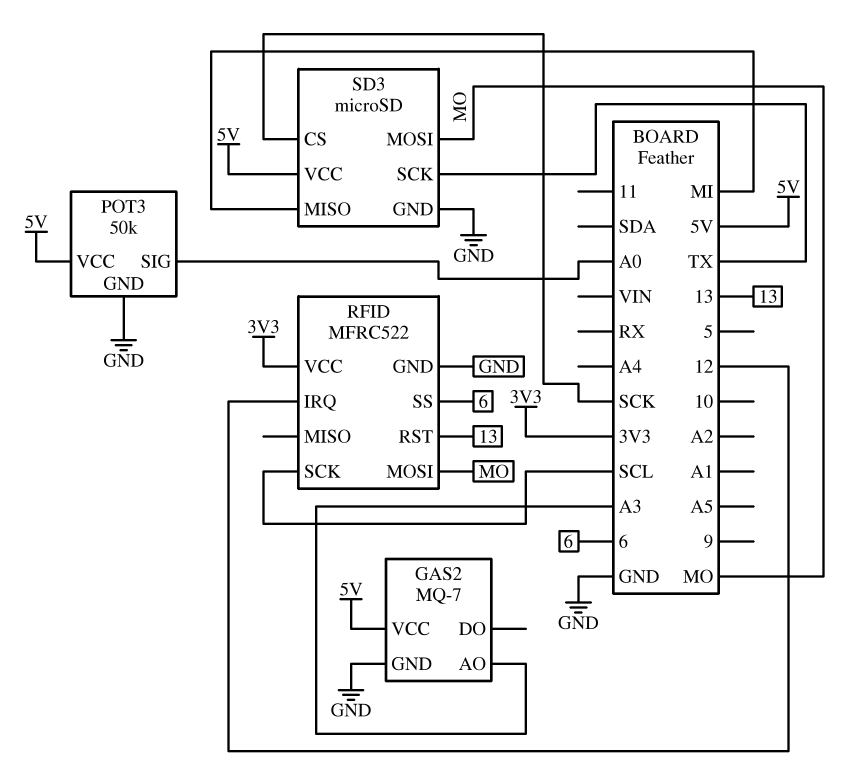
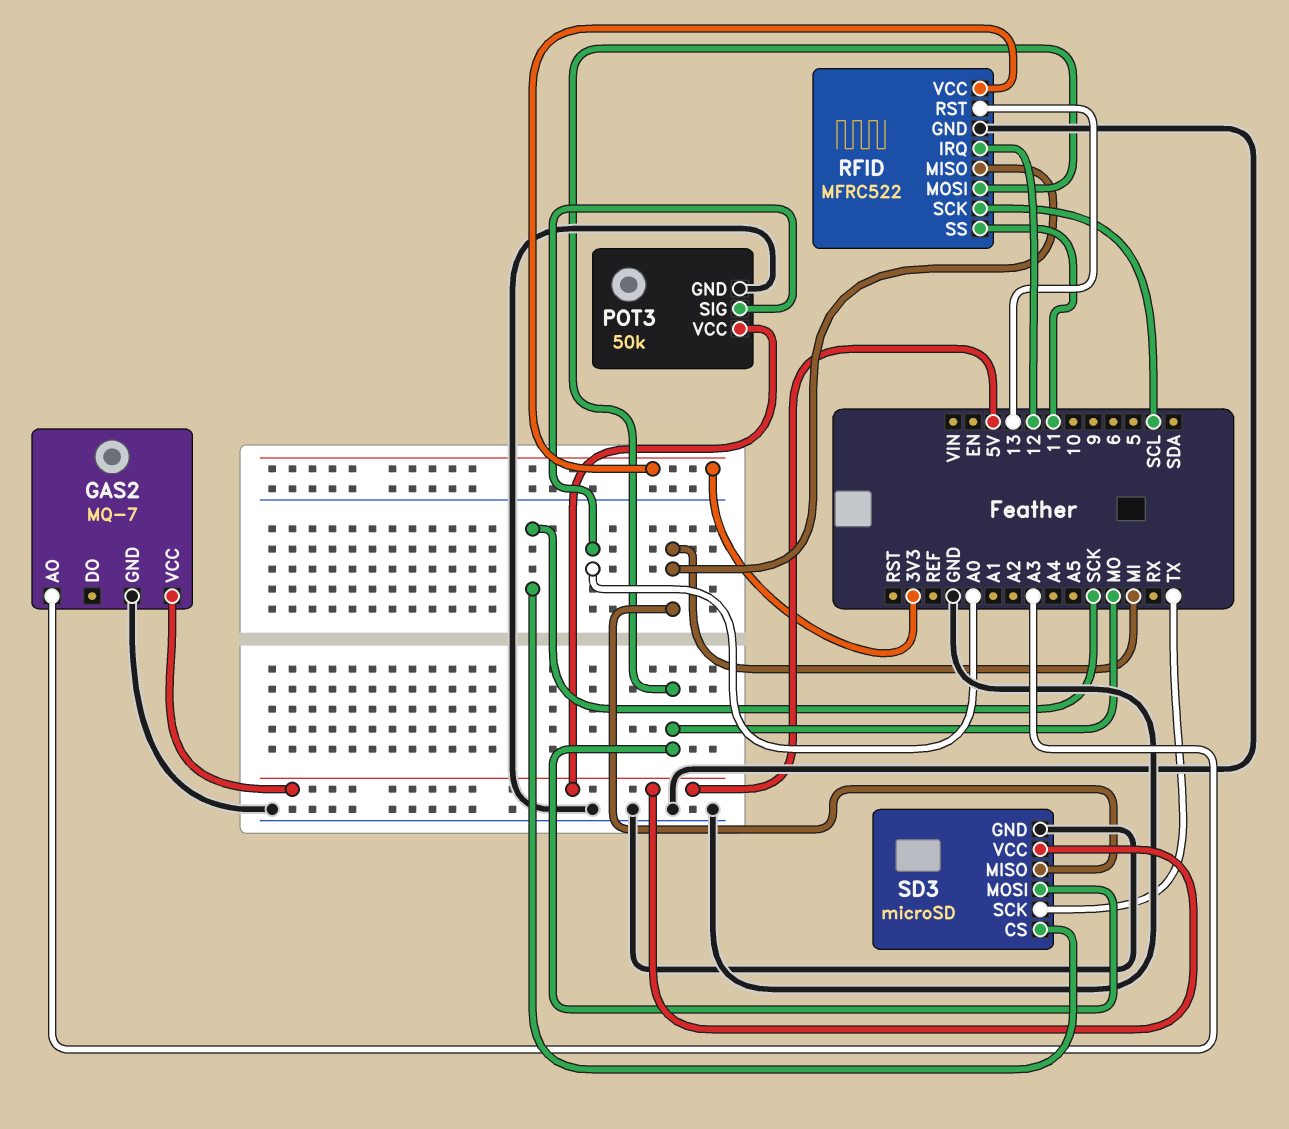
RFID pin MISO: none -> MI
RFID pin SS: 6 -> 11

